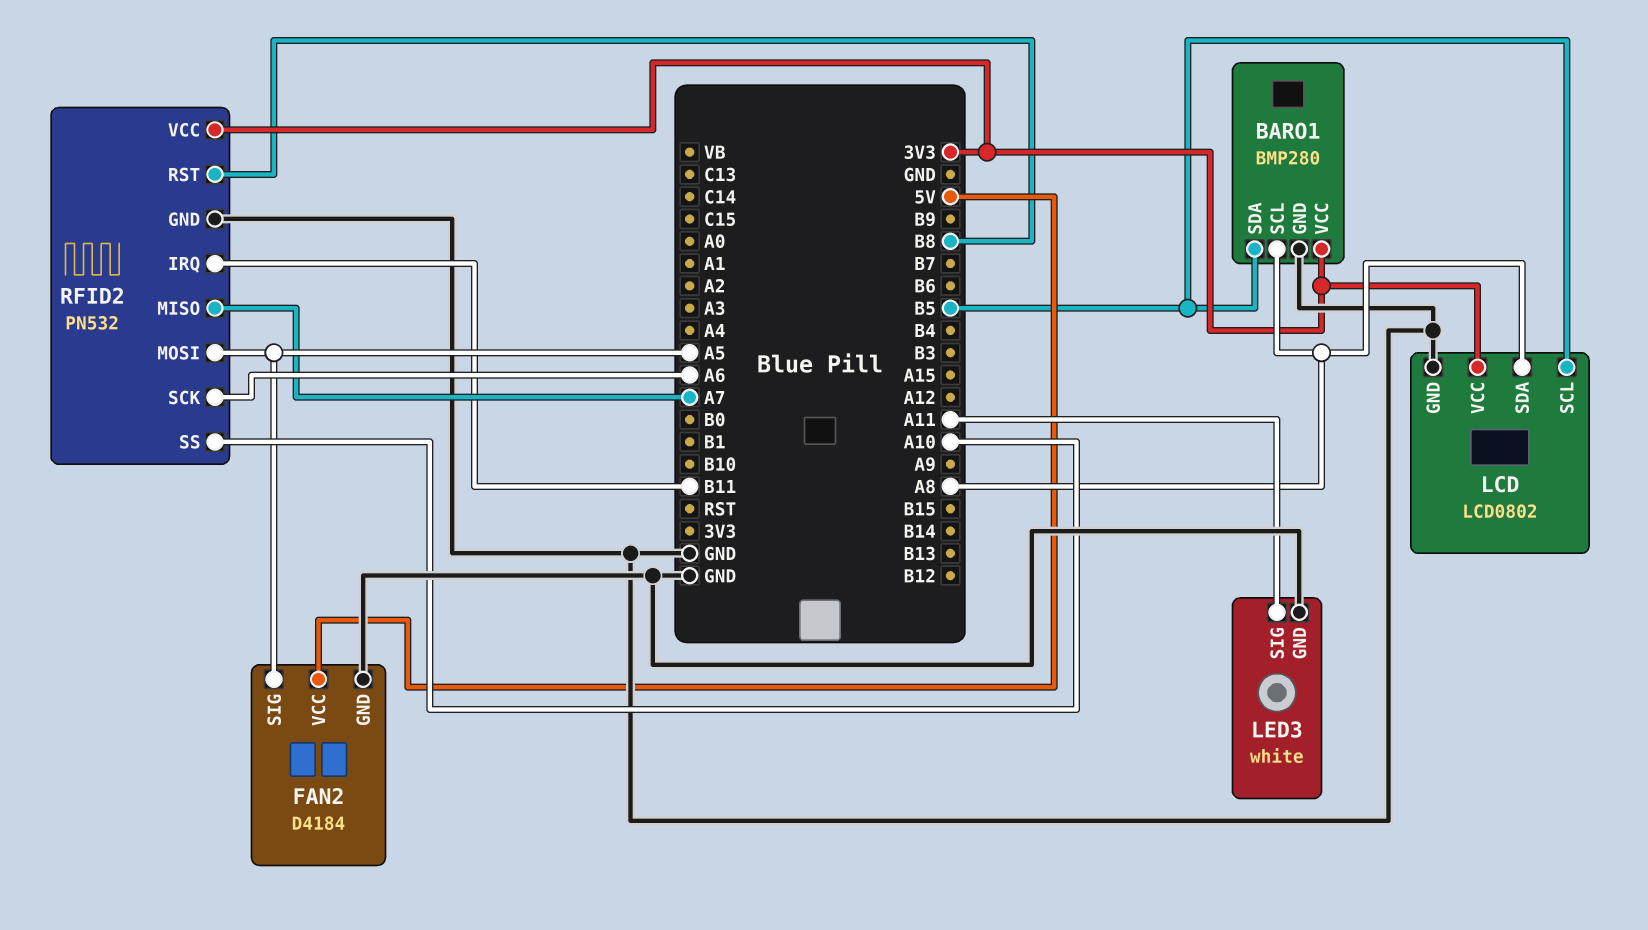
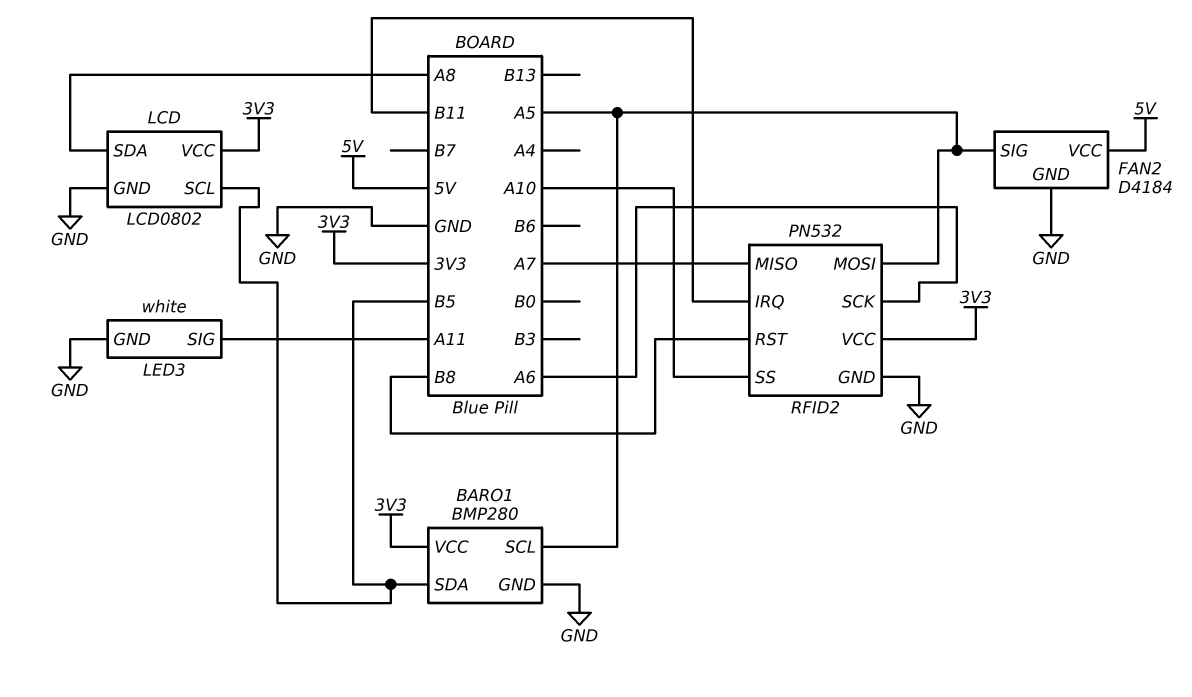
BARO1 pin SCL: A8 -> A5

